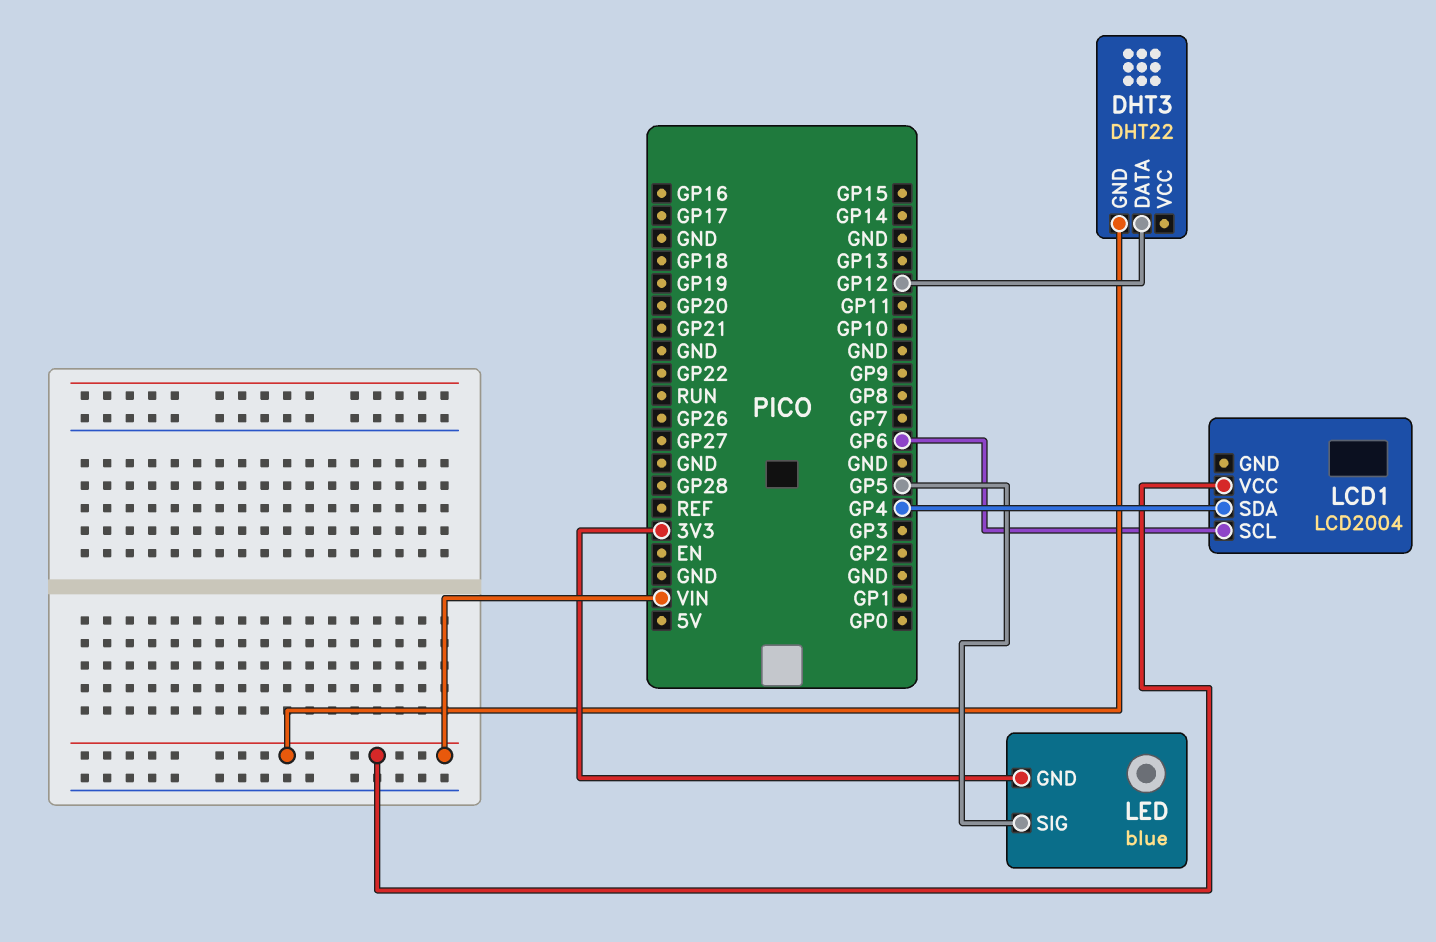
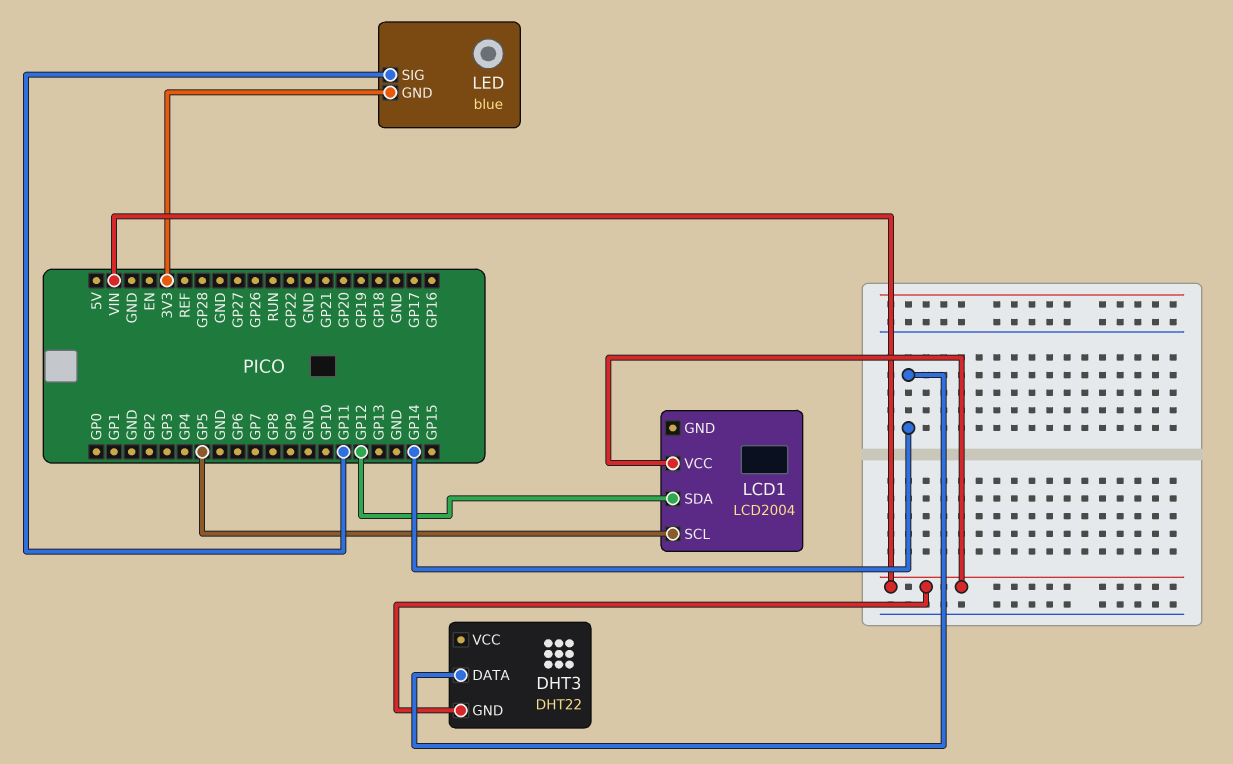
DHT3 pin DATA: GP12 -> GP14
LCD1 pin SCL: GP6 -> GP5
LCD1 pin SDA: GP4 -> GP12
LED pin SIG: GP5 -> GP11

